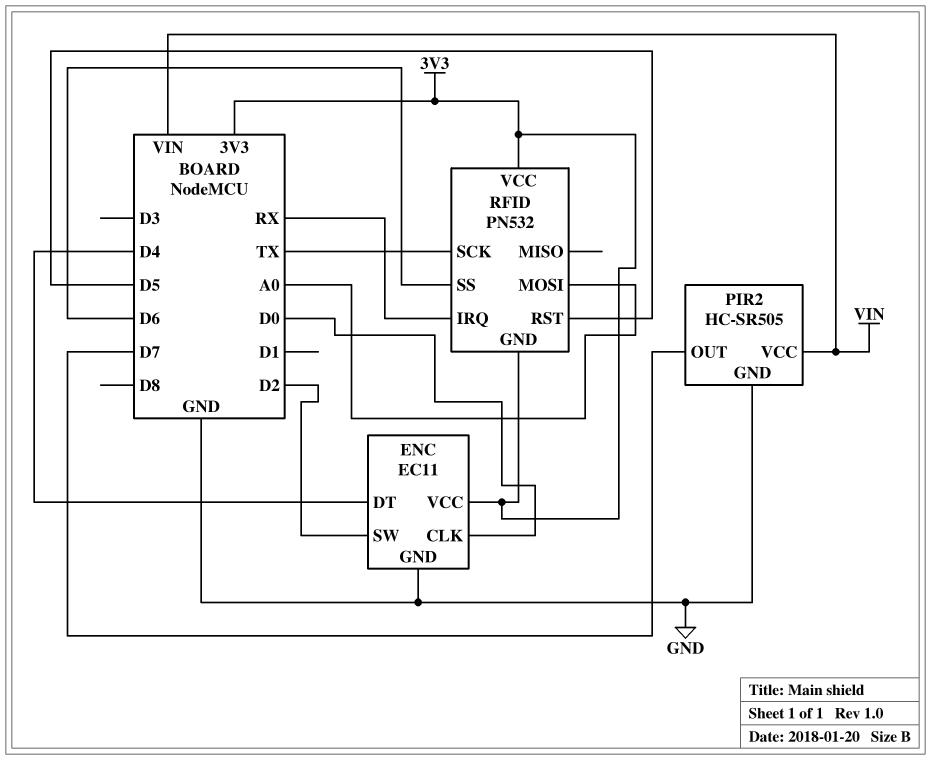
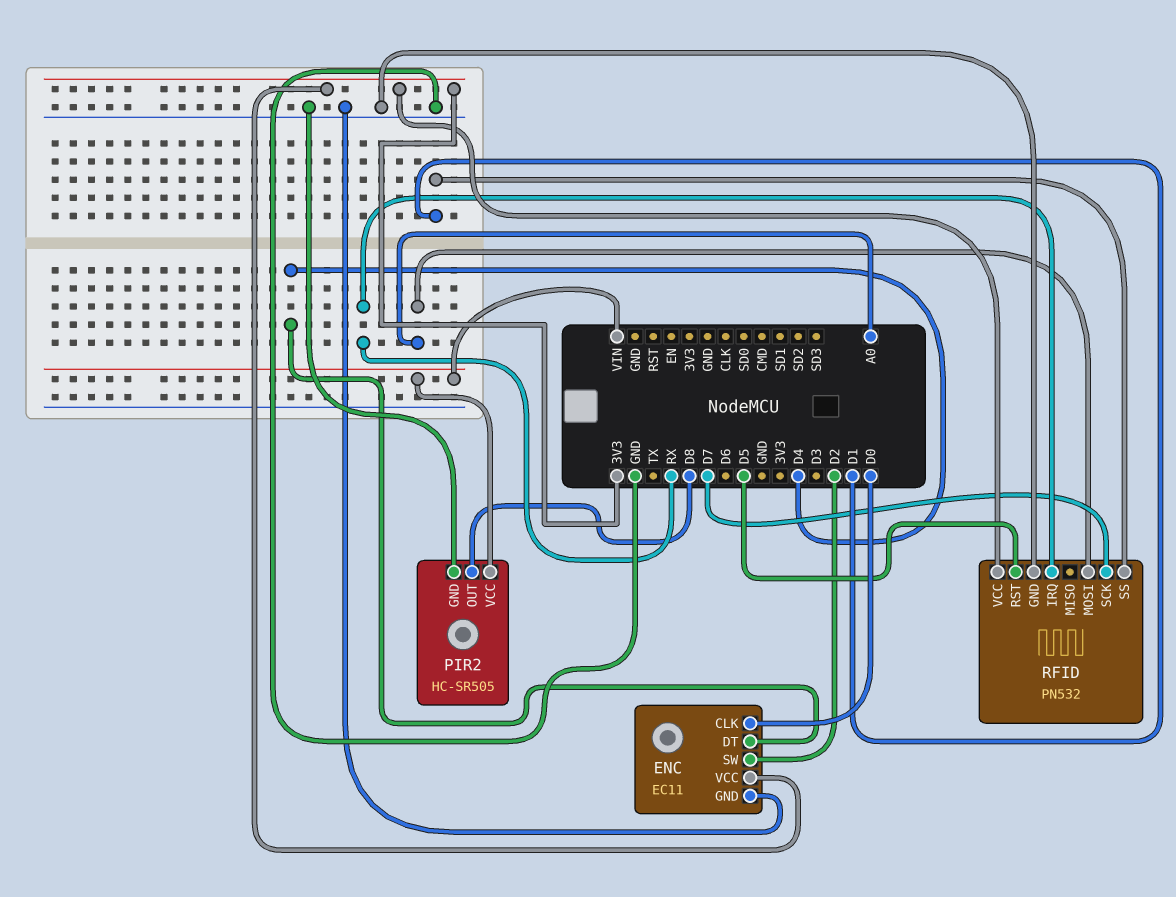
PIR2 pin OUT: D7 -> D8
RFID pin GND: 3V3 -> GND
RFID pin SCK: TX -> D7
RFID pin SS: D6 -> D1

